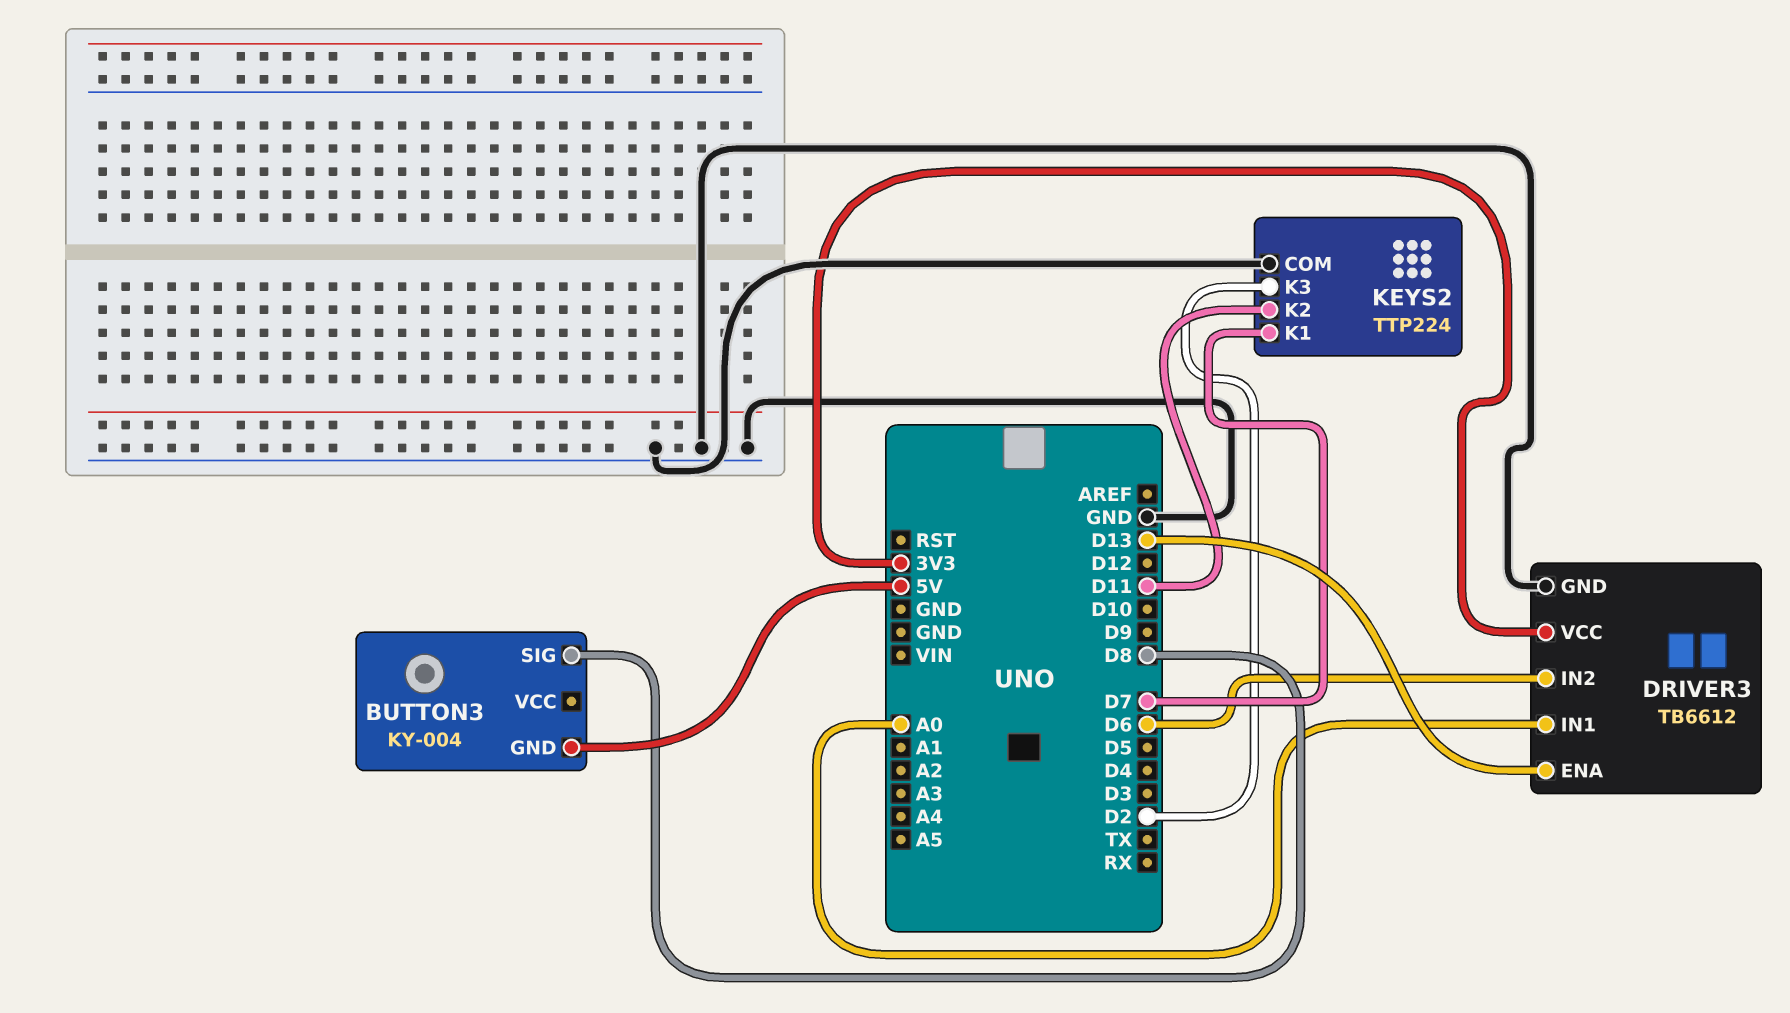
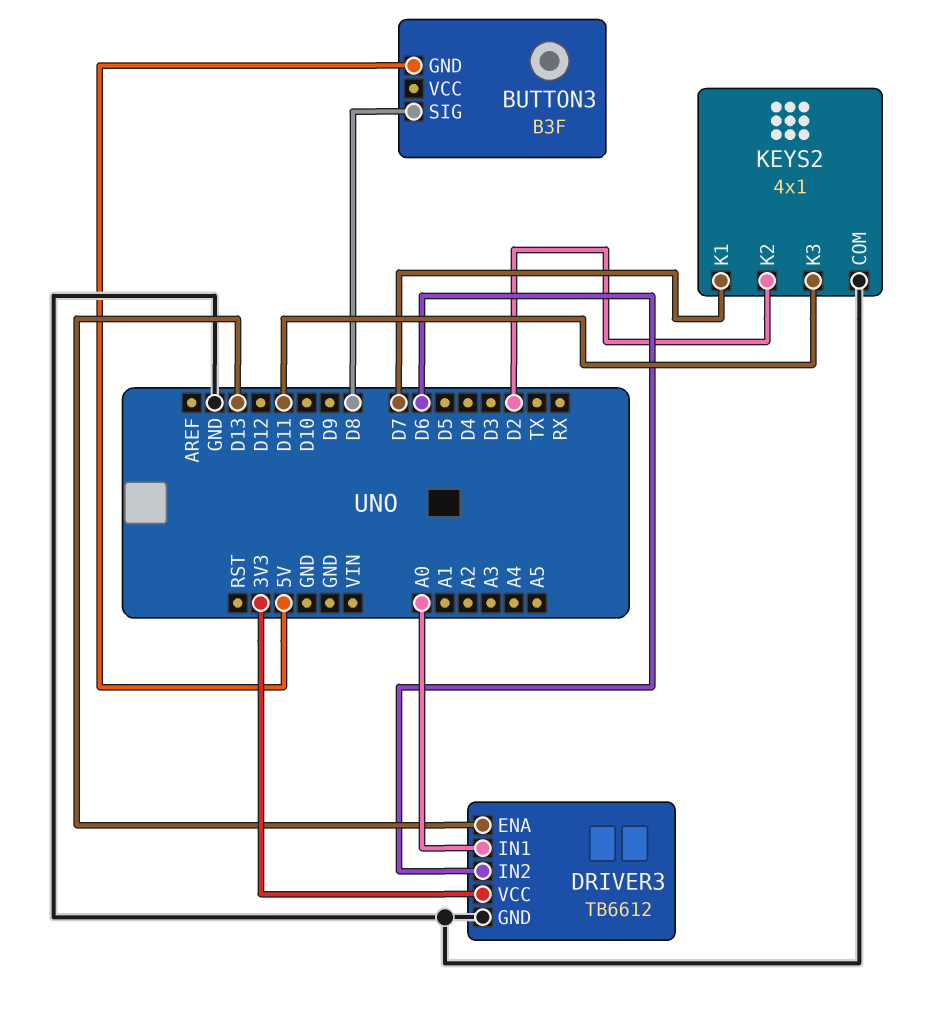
BUTTON3: KY-004 -> B3F
KEYS2: TTP224 -> 4x1
KEYS2 pin K2: D11 -> D2
KEYS2 pin K3: D2 -> D11

